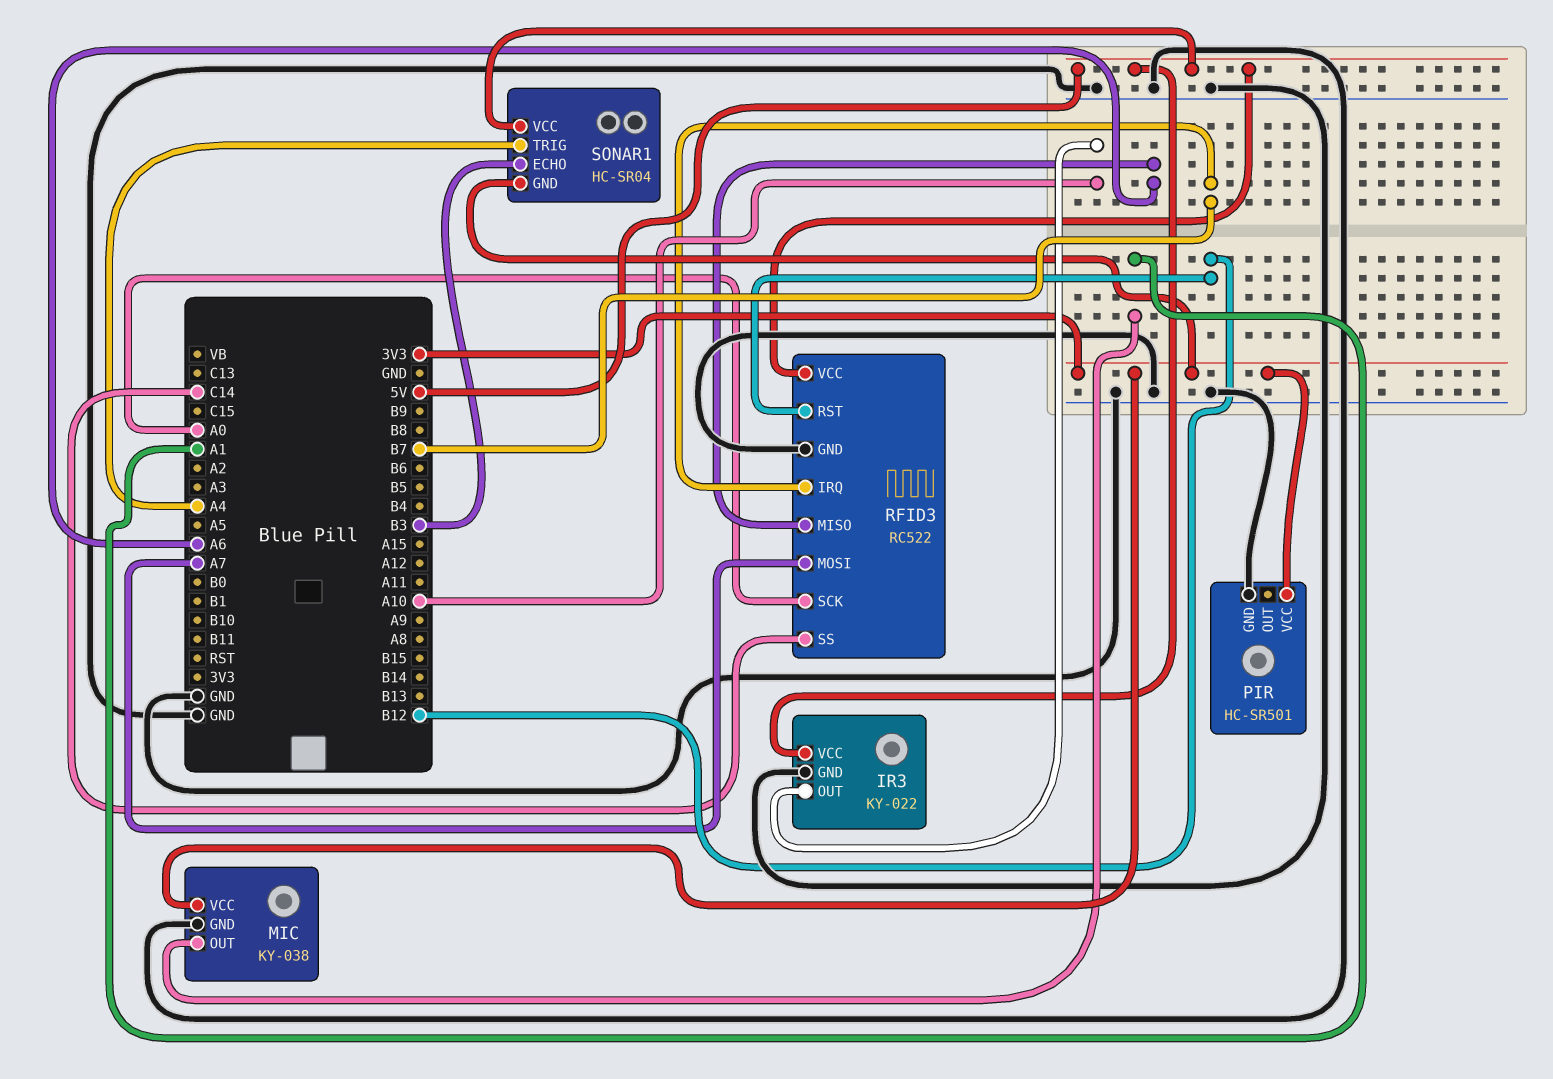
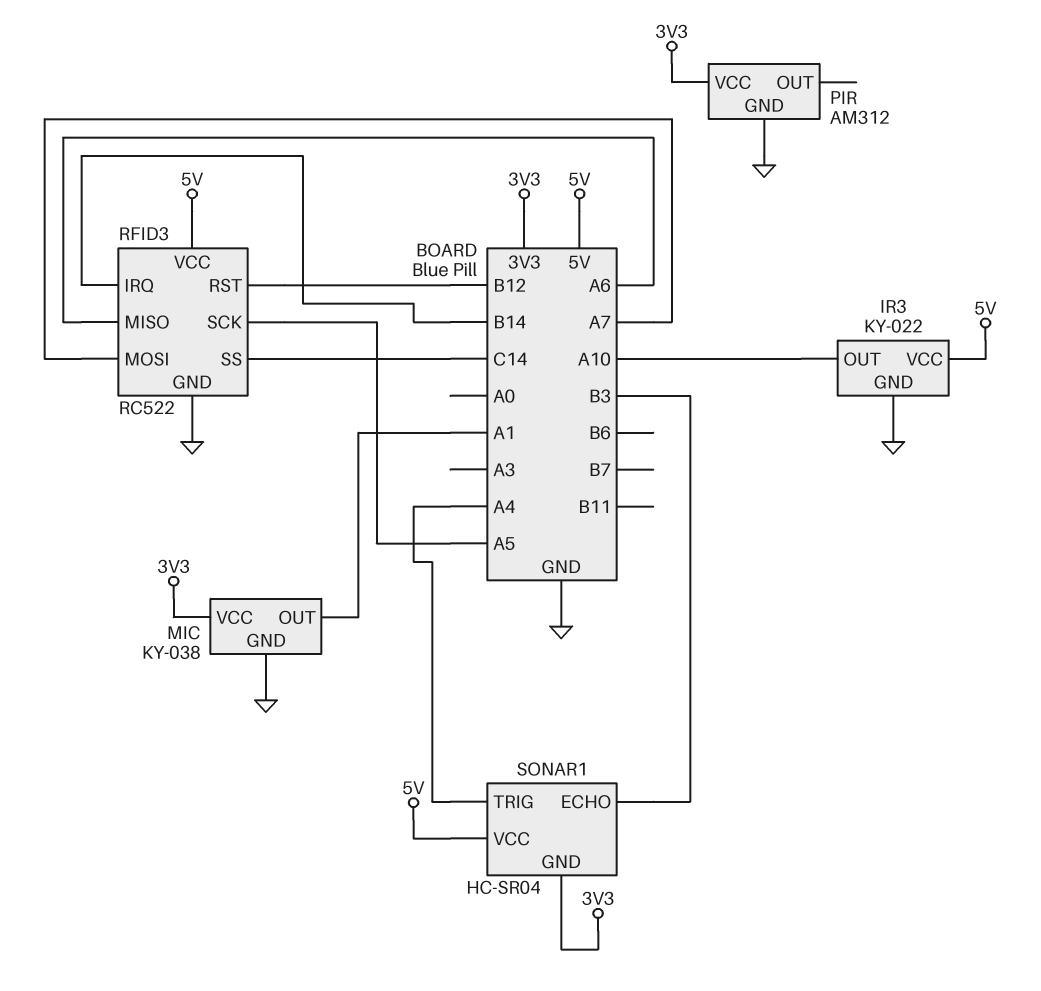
PIR: HC-SR501 -> AM312
RFID3 pin IRQ: B7 -> B14
RFID3 pin SCK: A0 -> A5

